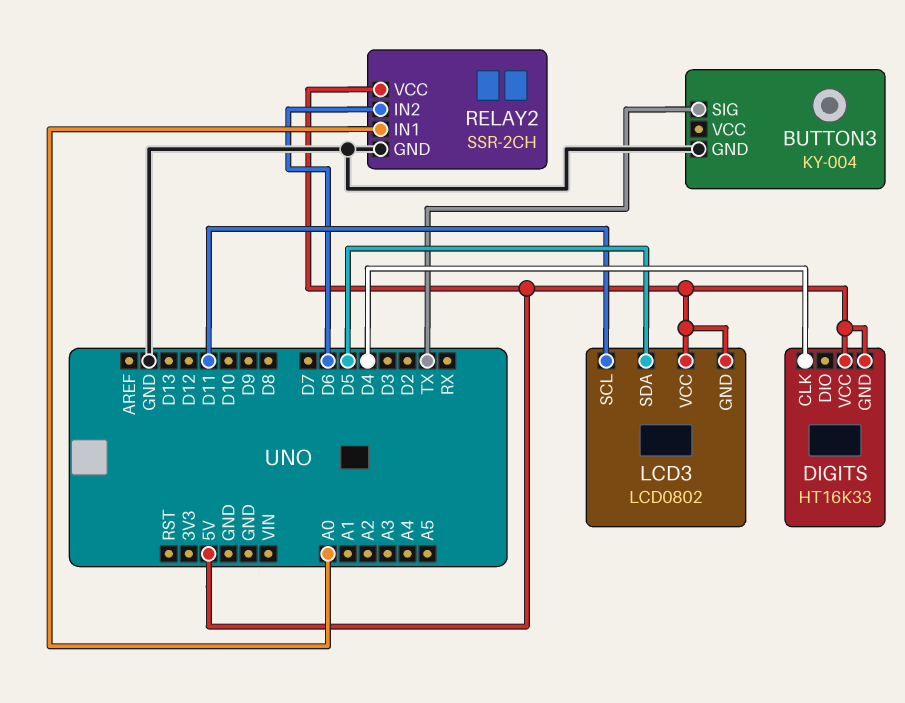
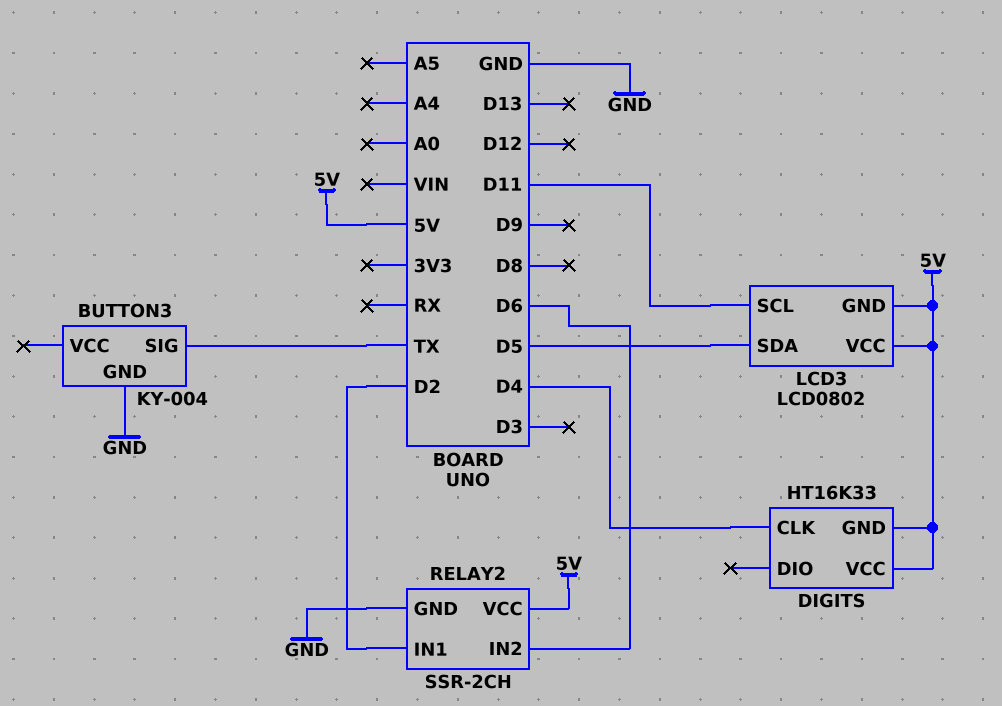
RELAY2 pin IN1: A0 -> D2

